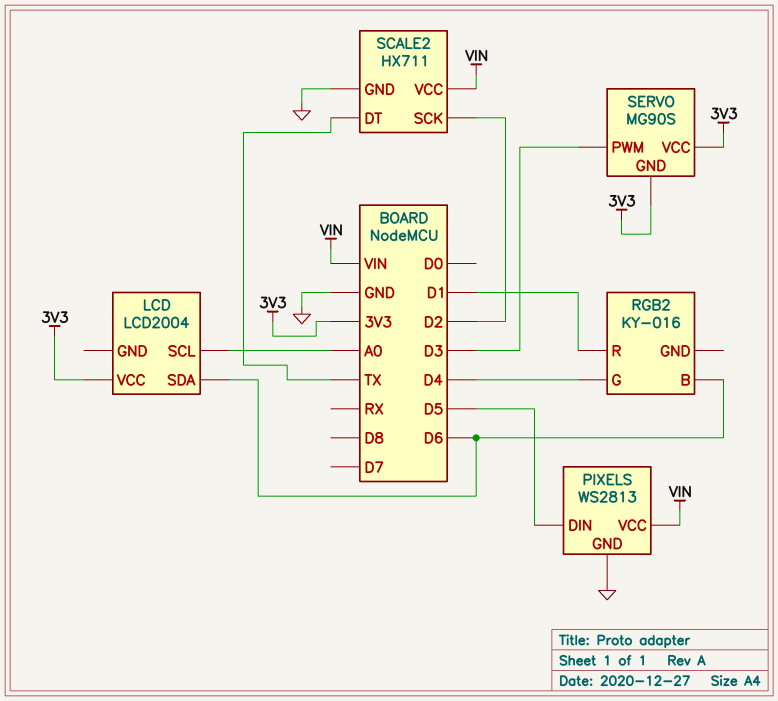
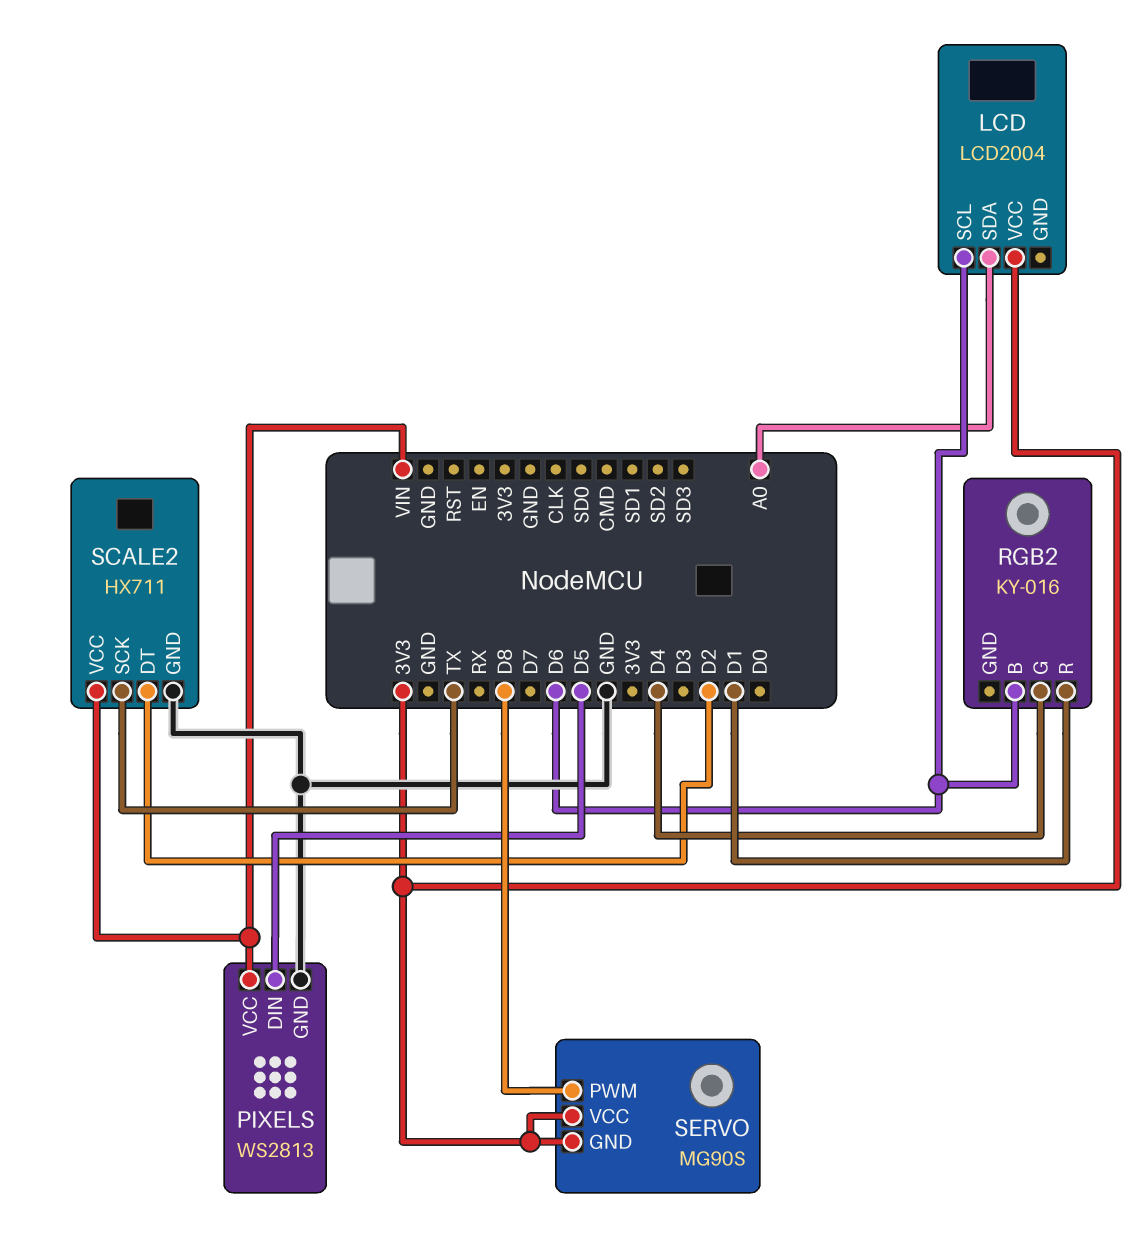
LCD pin SCL: A0 -> D6
LCD pin SDA: D6 -> A0
SCALE2 pin DT: TX -> D2
SCALE2 pin SCK: D2 -> TX
SERVO pin PWM: D3 -> D8

